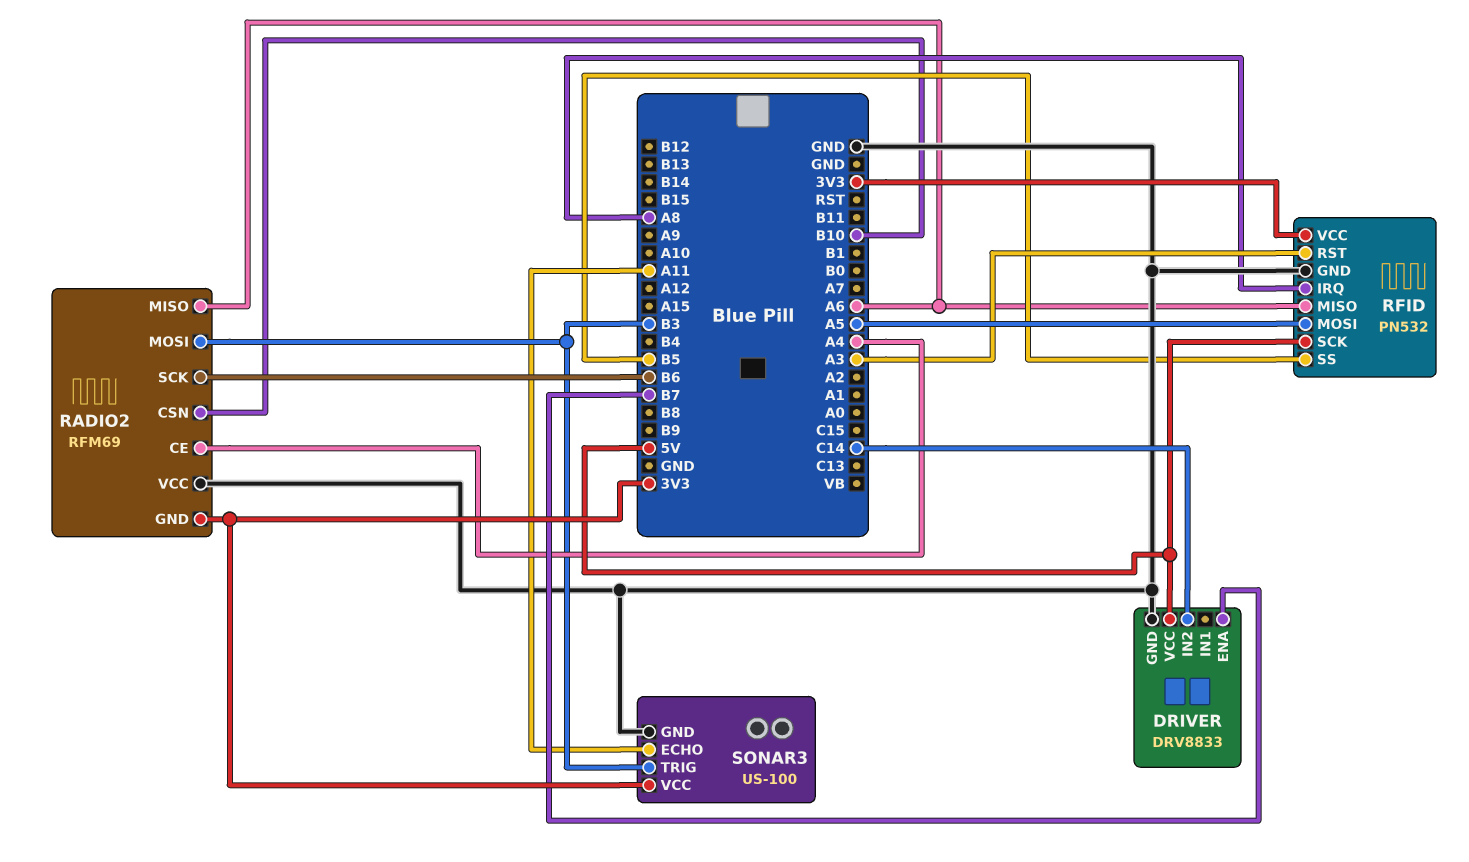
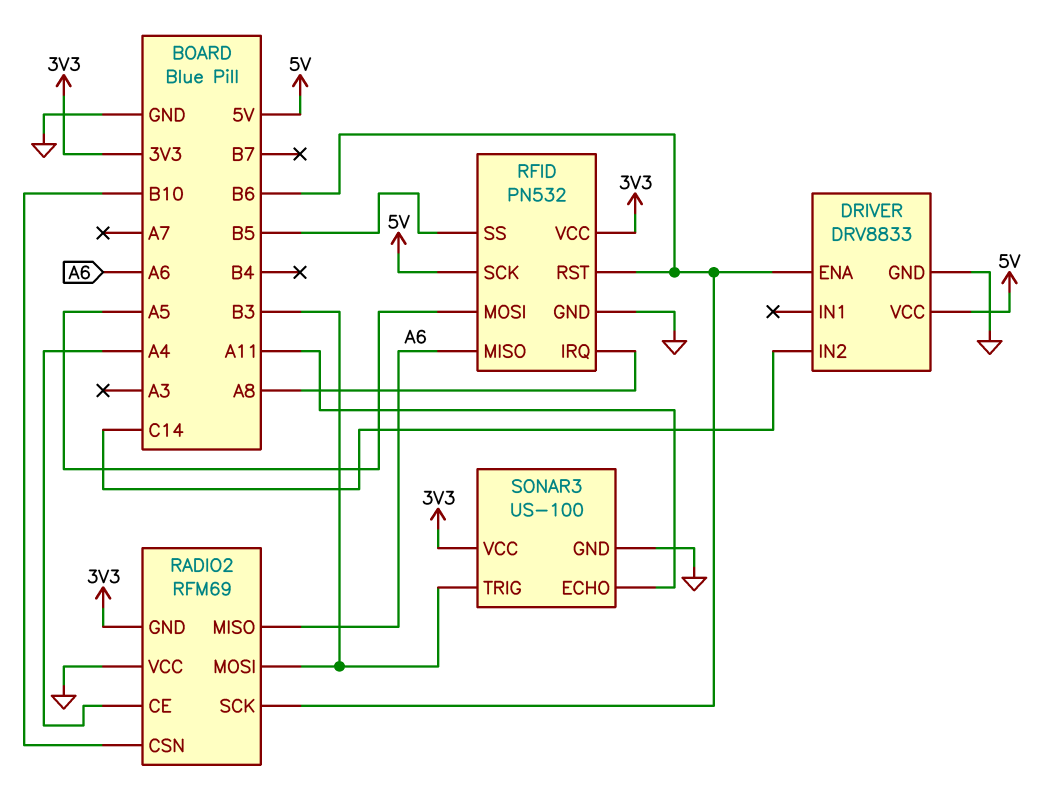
DRIVER pin ENA: B7 -> B6
RFID pin RST: A3 -> B6

